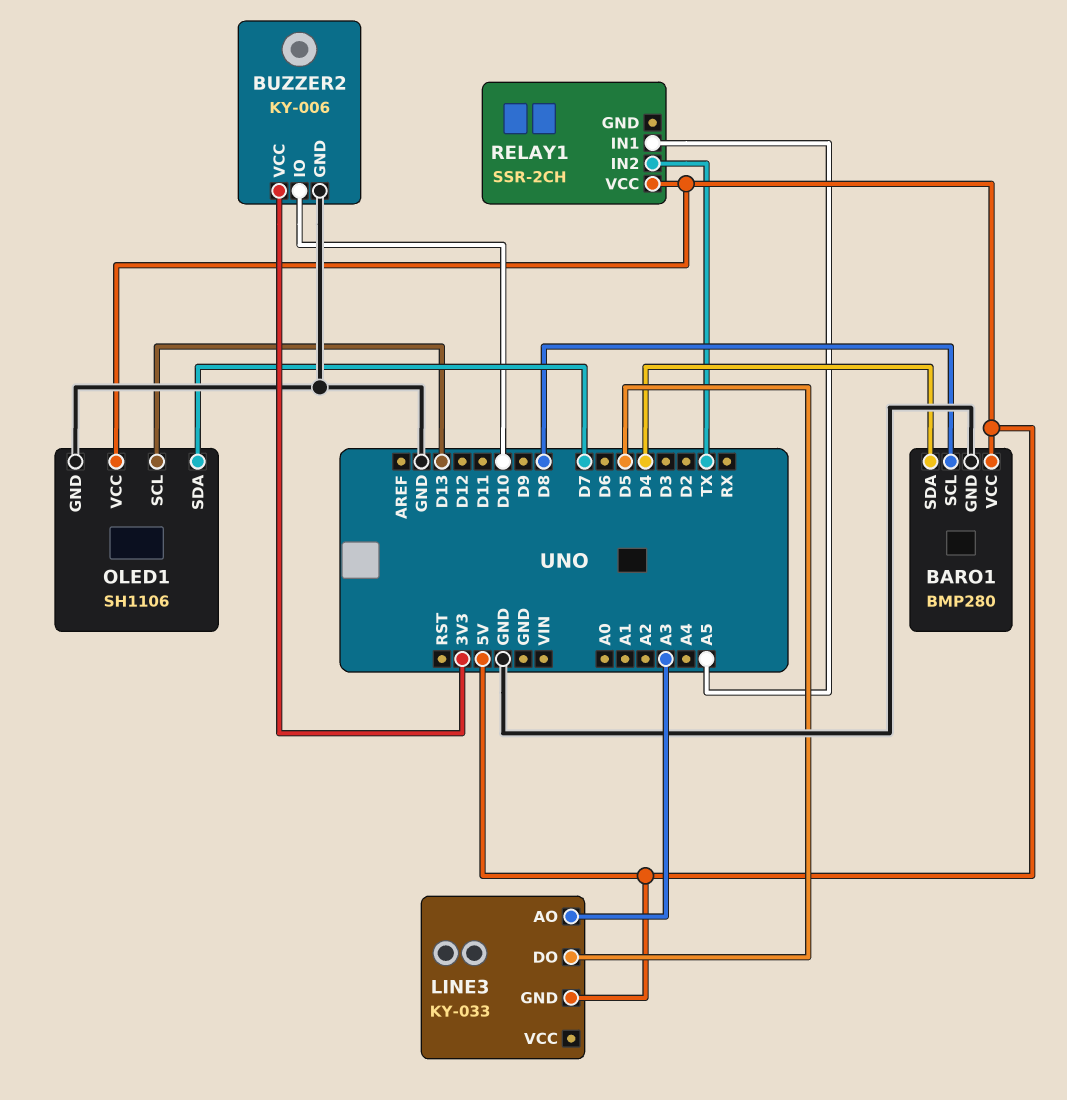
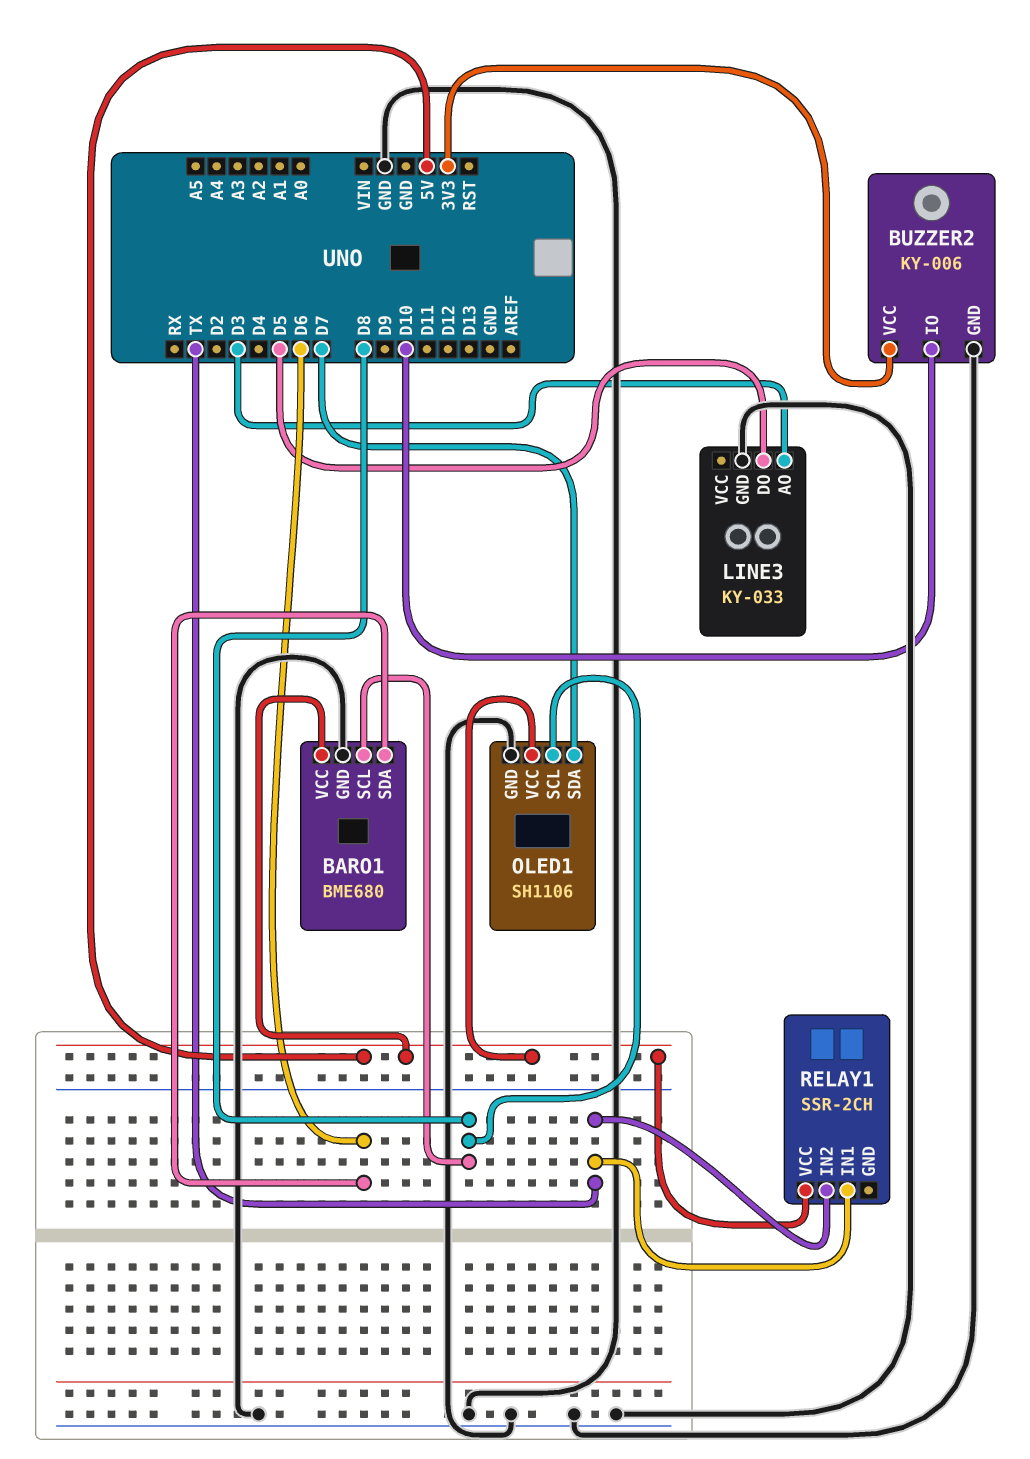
BARO1: BMP280 -> BME680
BARO1 pin SDA: D4 -> D6
LINE3 pin AO: A3 -> D3
LINE3 pin GND: 5V -> GND
OLED1 pin SCL: D13 -> D8
RELAY1 pin IN1: A5 -> TX

